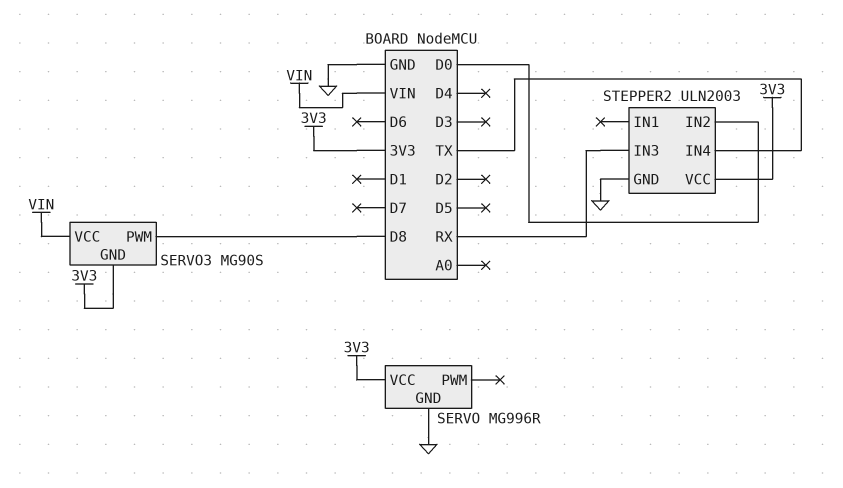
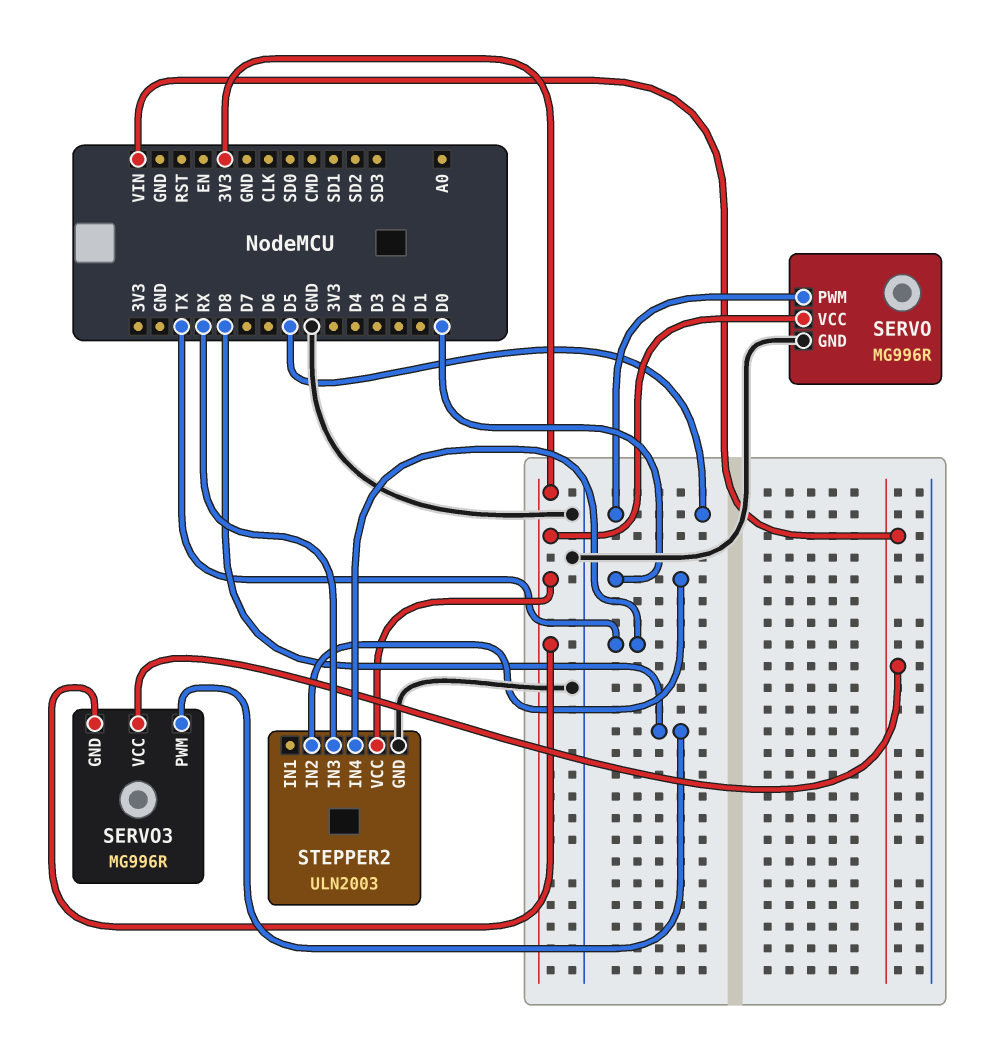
SERVO pin PWM: none -> D5
SERVO3: MG90S -> MG996R

